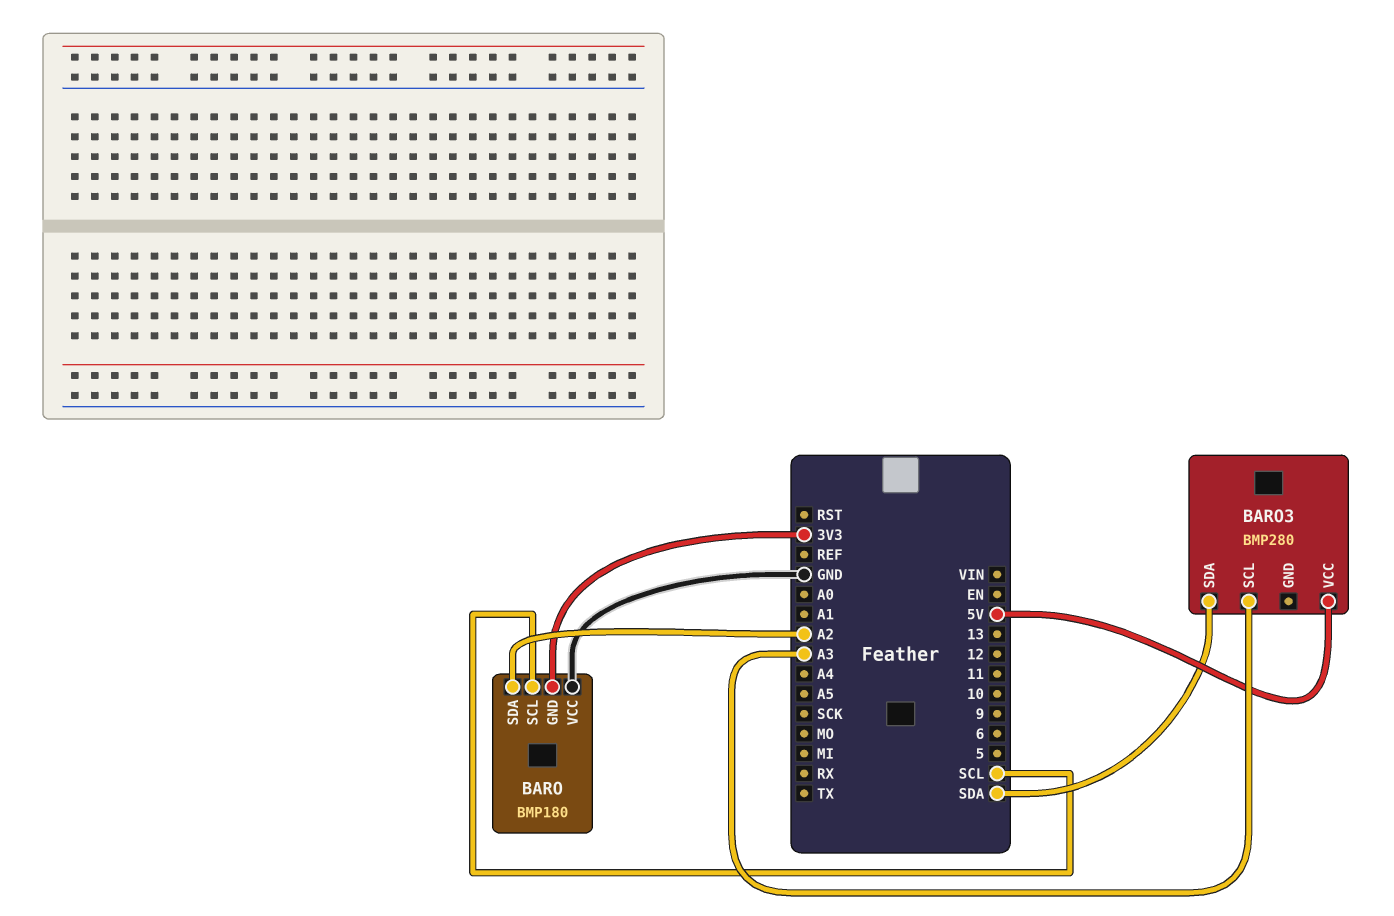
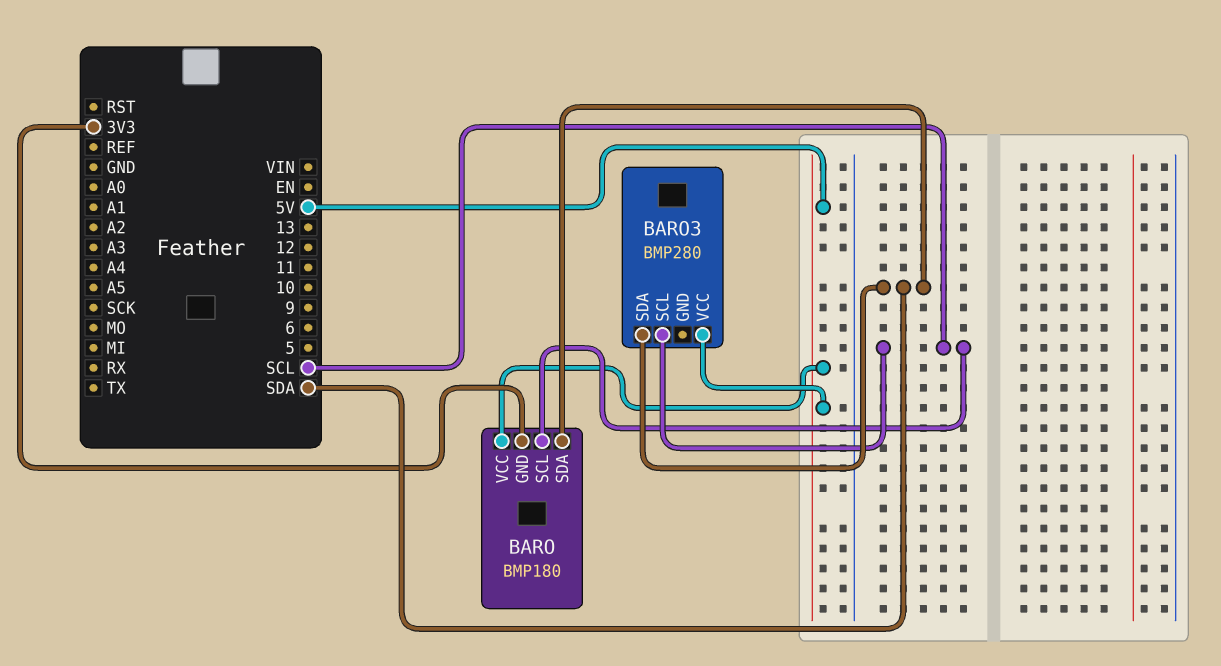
BARO pin SDA: A2 -> SDA
BARO pin VCC: GND -> 5V
BARO3 pin SCL: A3 -> SCL

